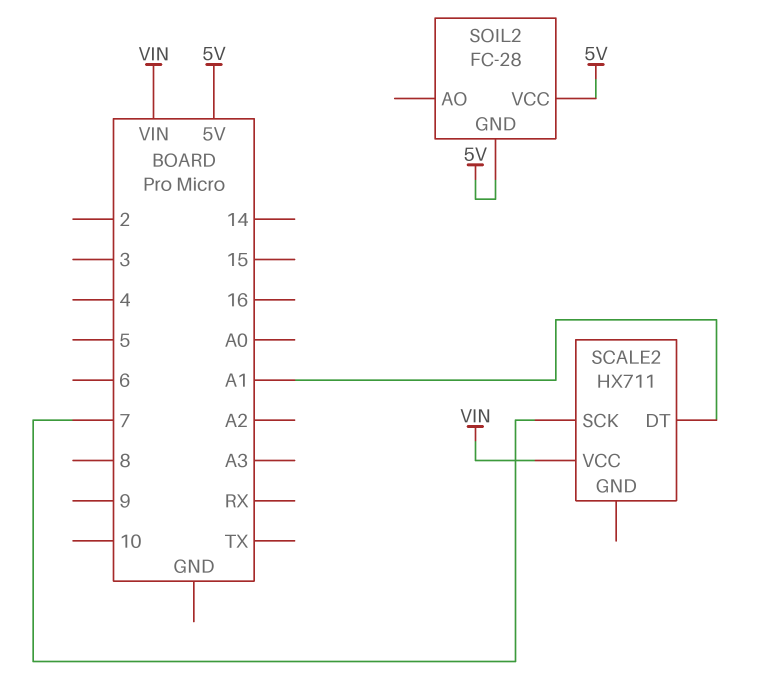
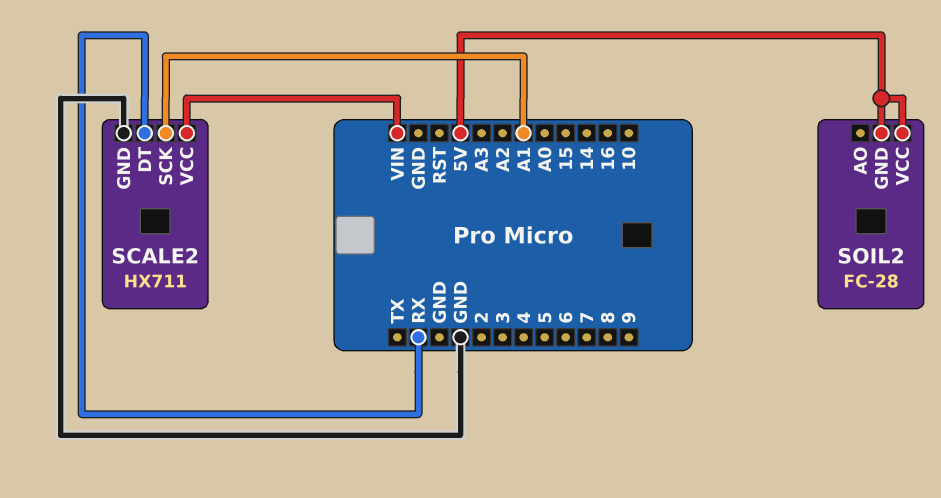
SCALE2 pin DT: A1 -> RX
SCALE2 pin GND: none -> GND
SCALE2 pin SCK: 7 -> A1

